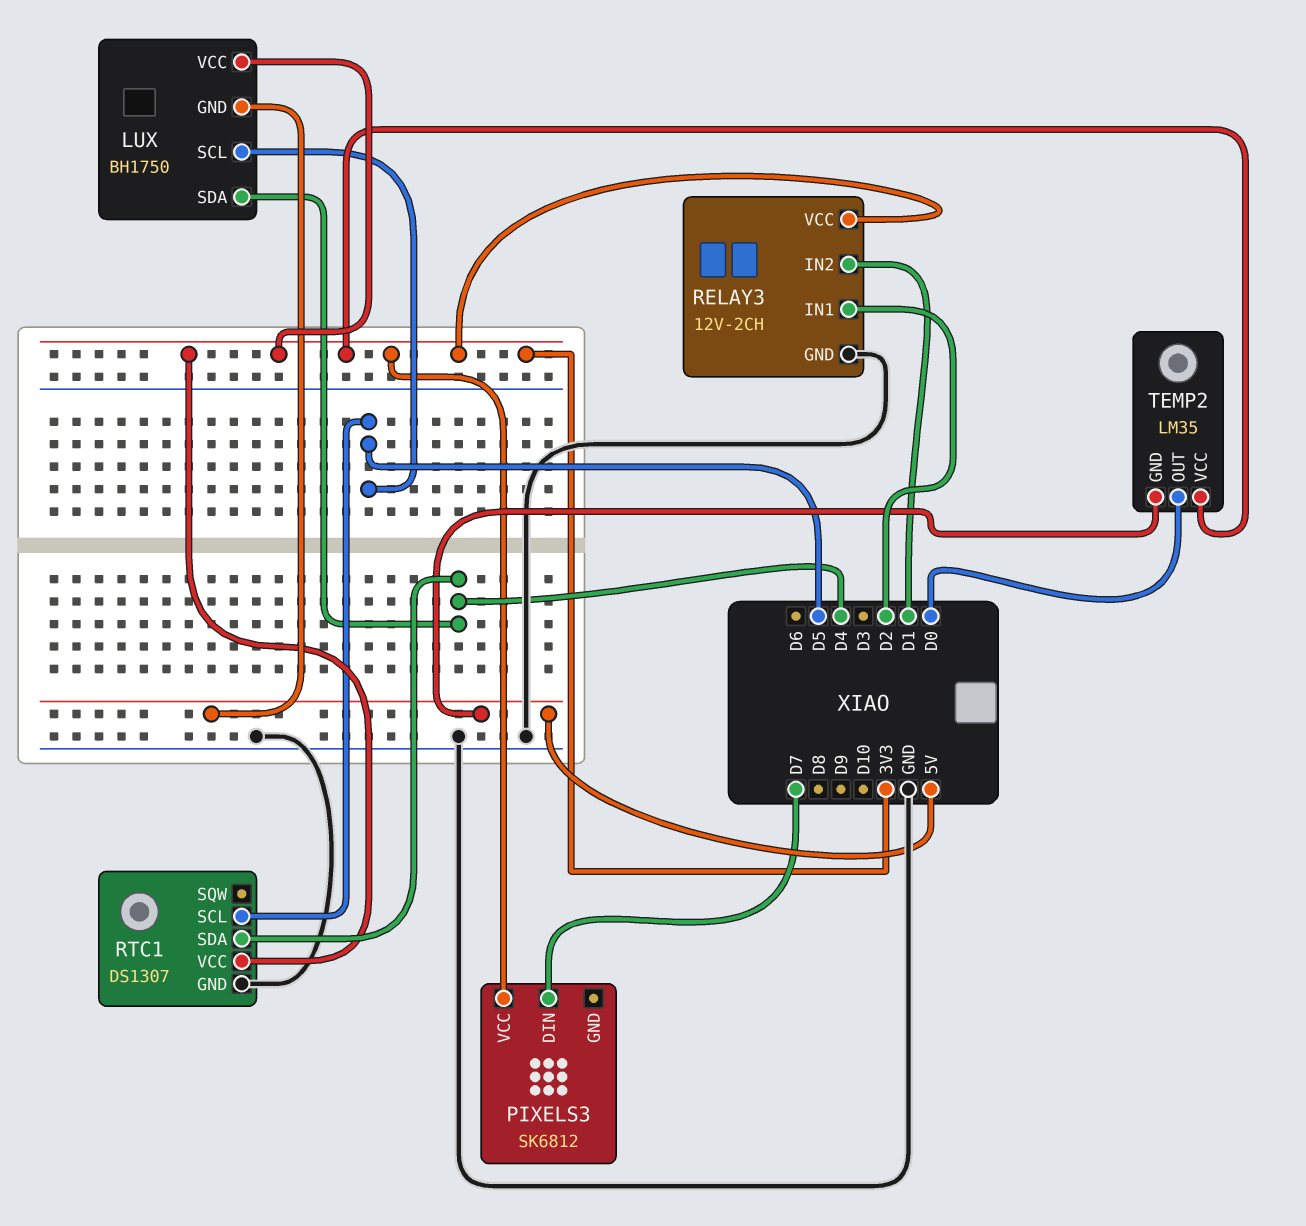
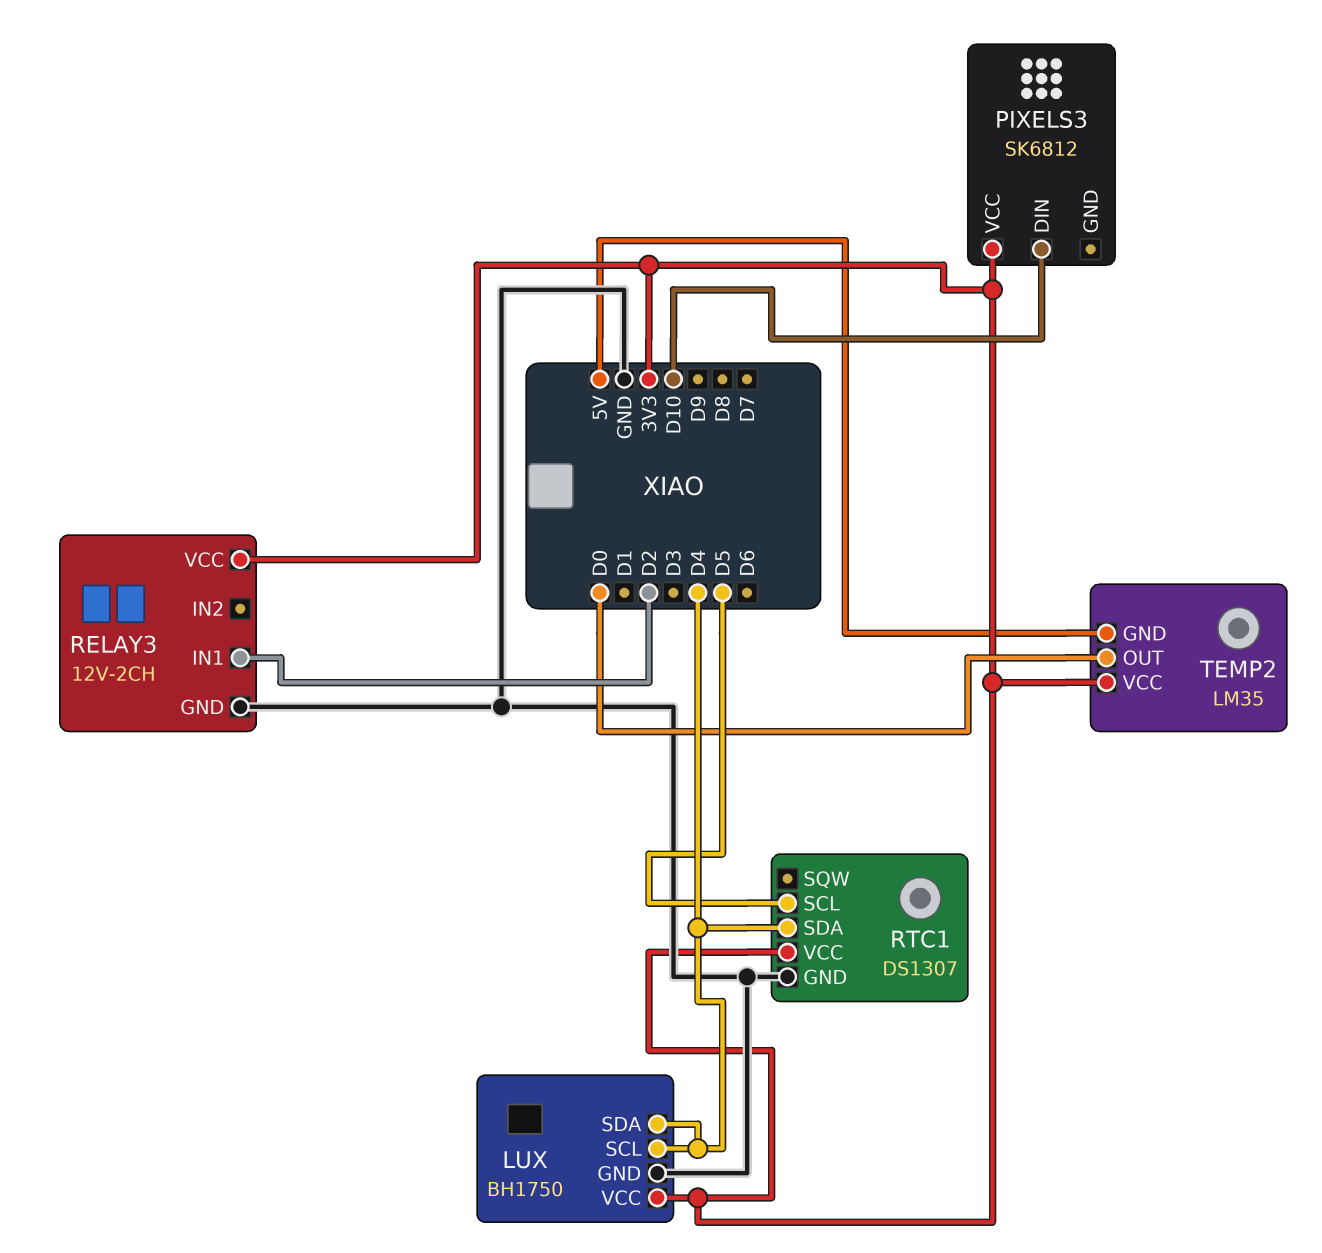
LUX pin GND: 5V -> GND
LUX pin SCL: D5 -> D4
PIXELS3 pin DIN: D7 -> D10
RELAY3 pin IN2: D1 -> none

